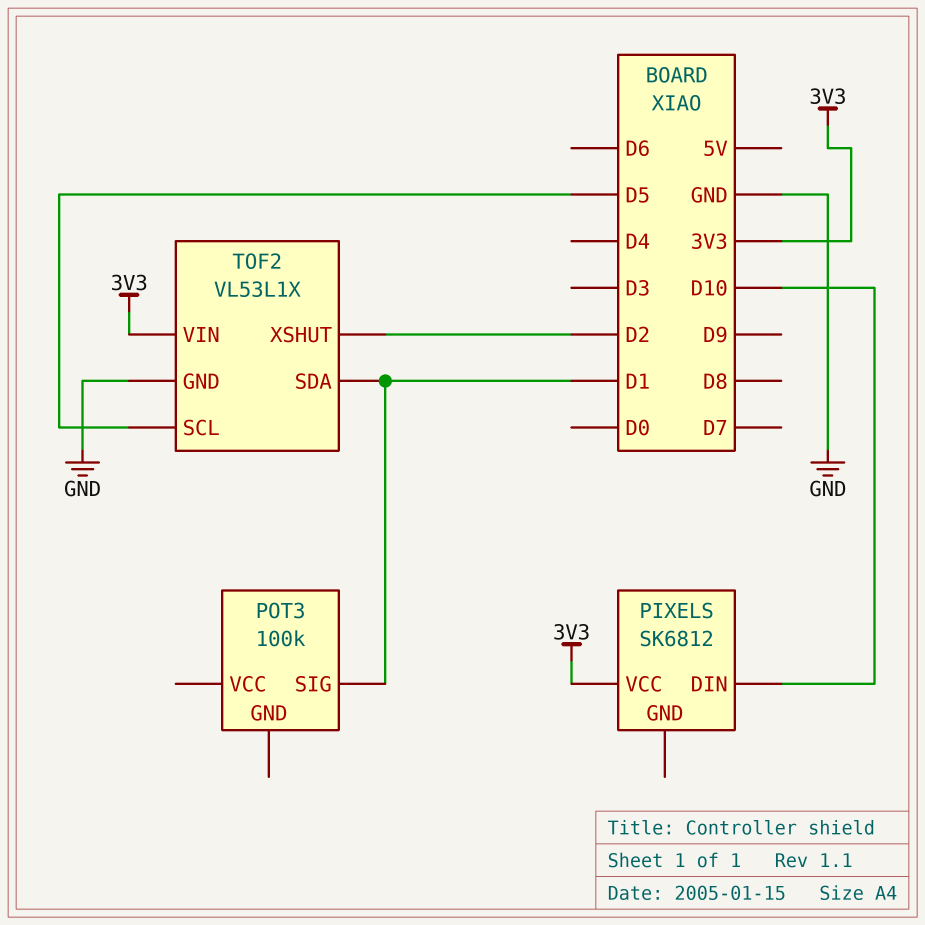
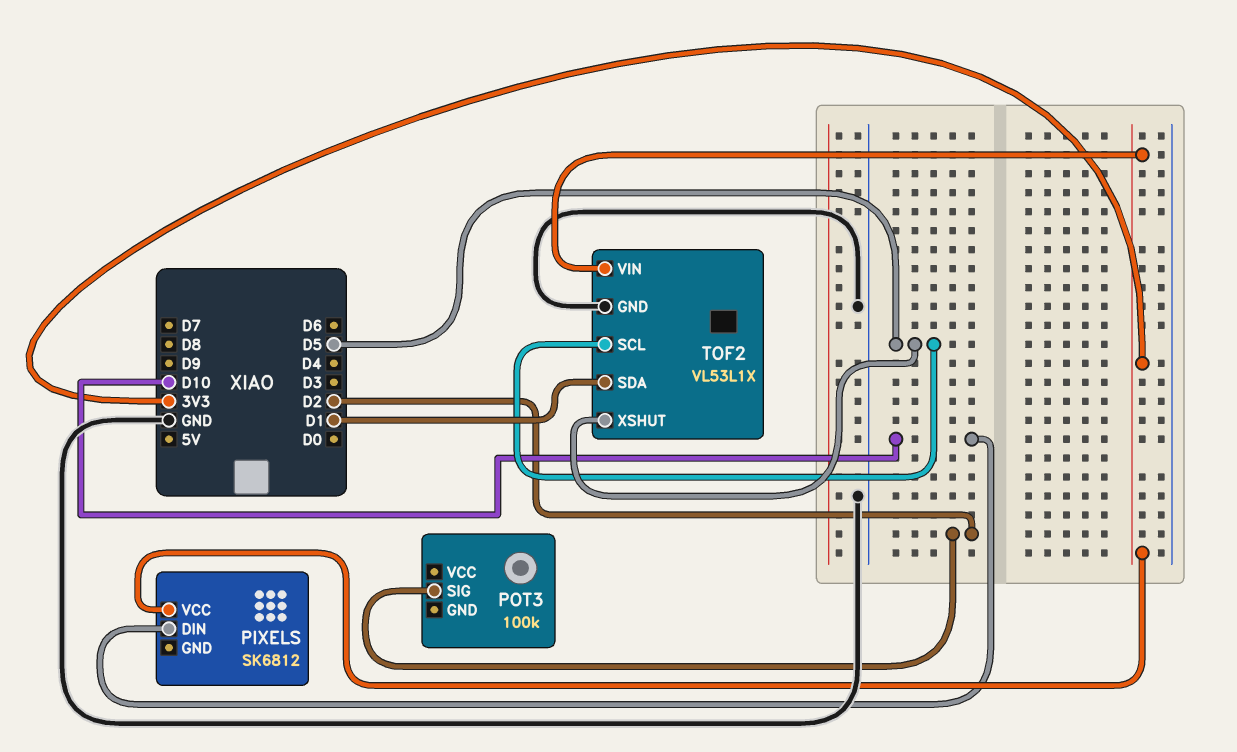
POT3 pin SIG: D1 -> D2
TOF2 pin XSHUT: D2 -> D5

